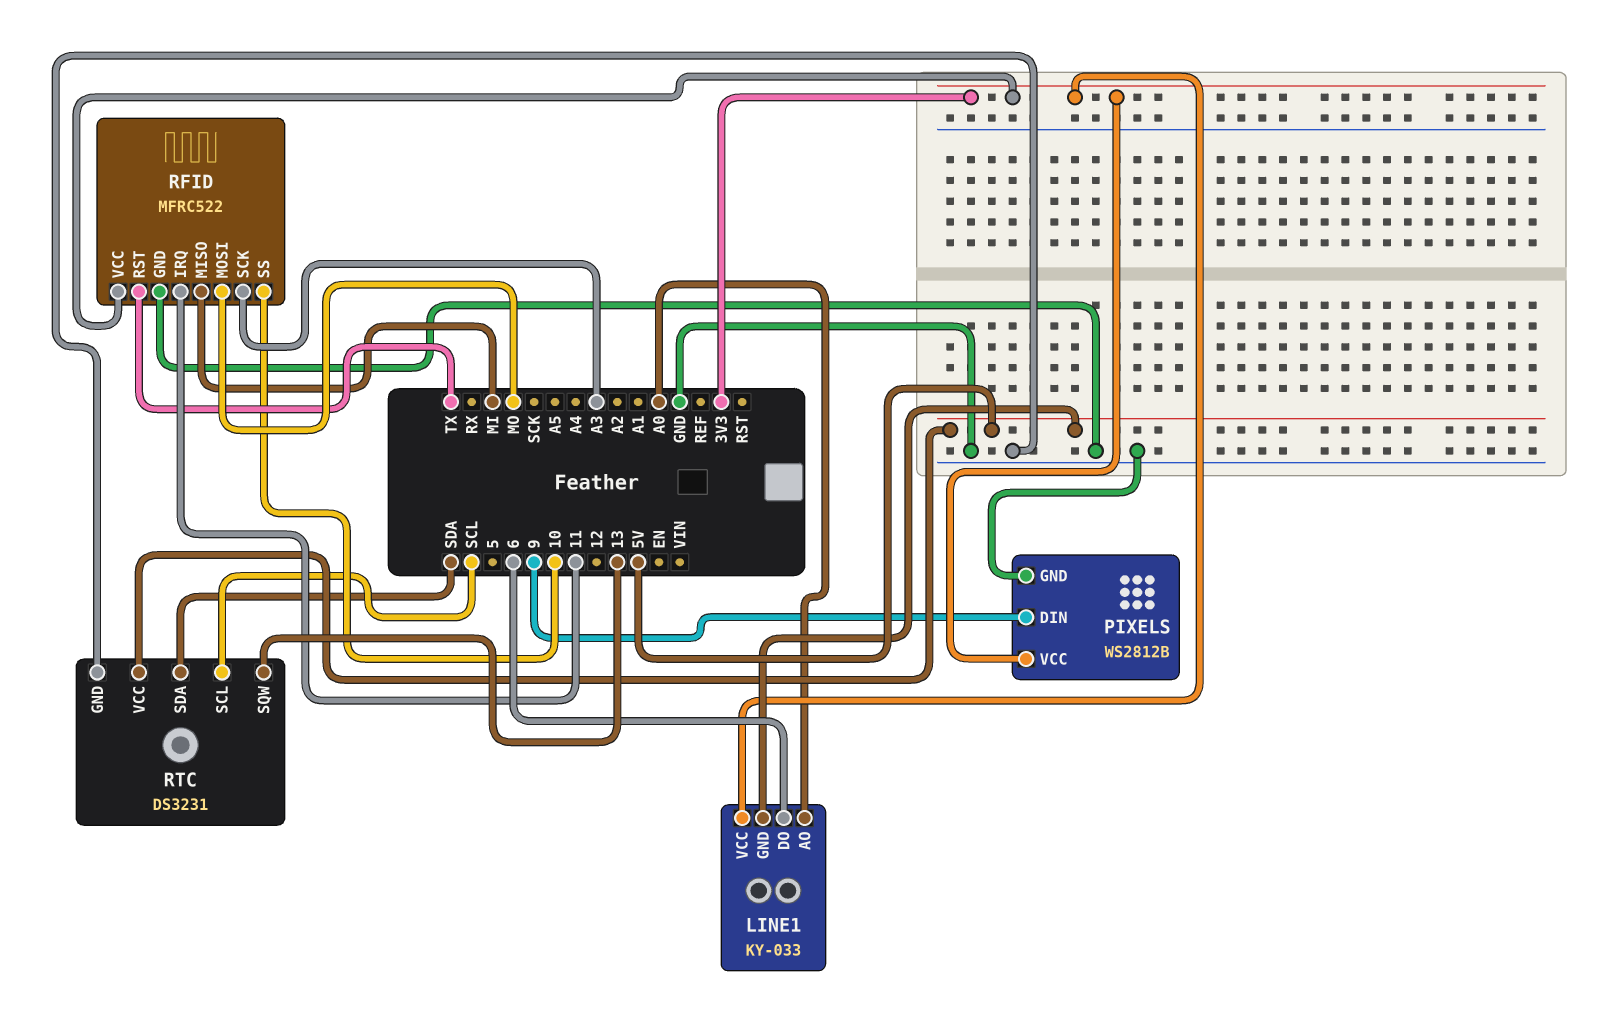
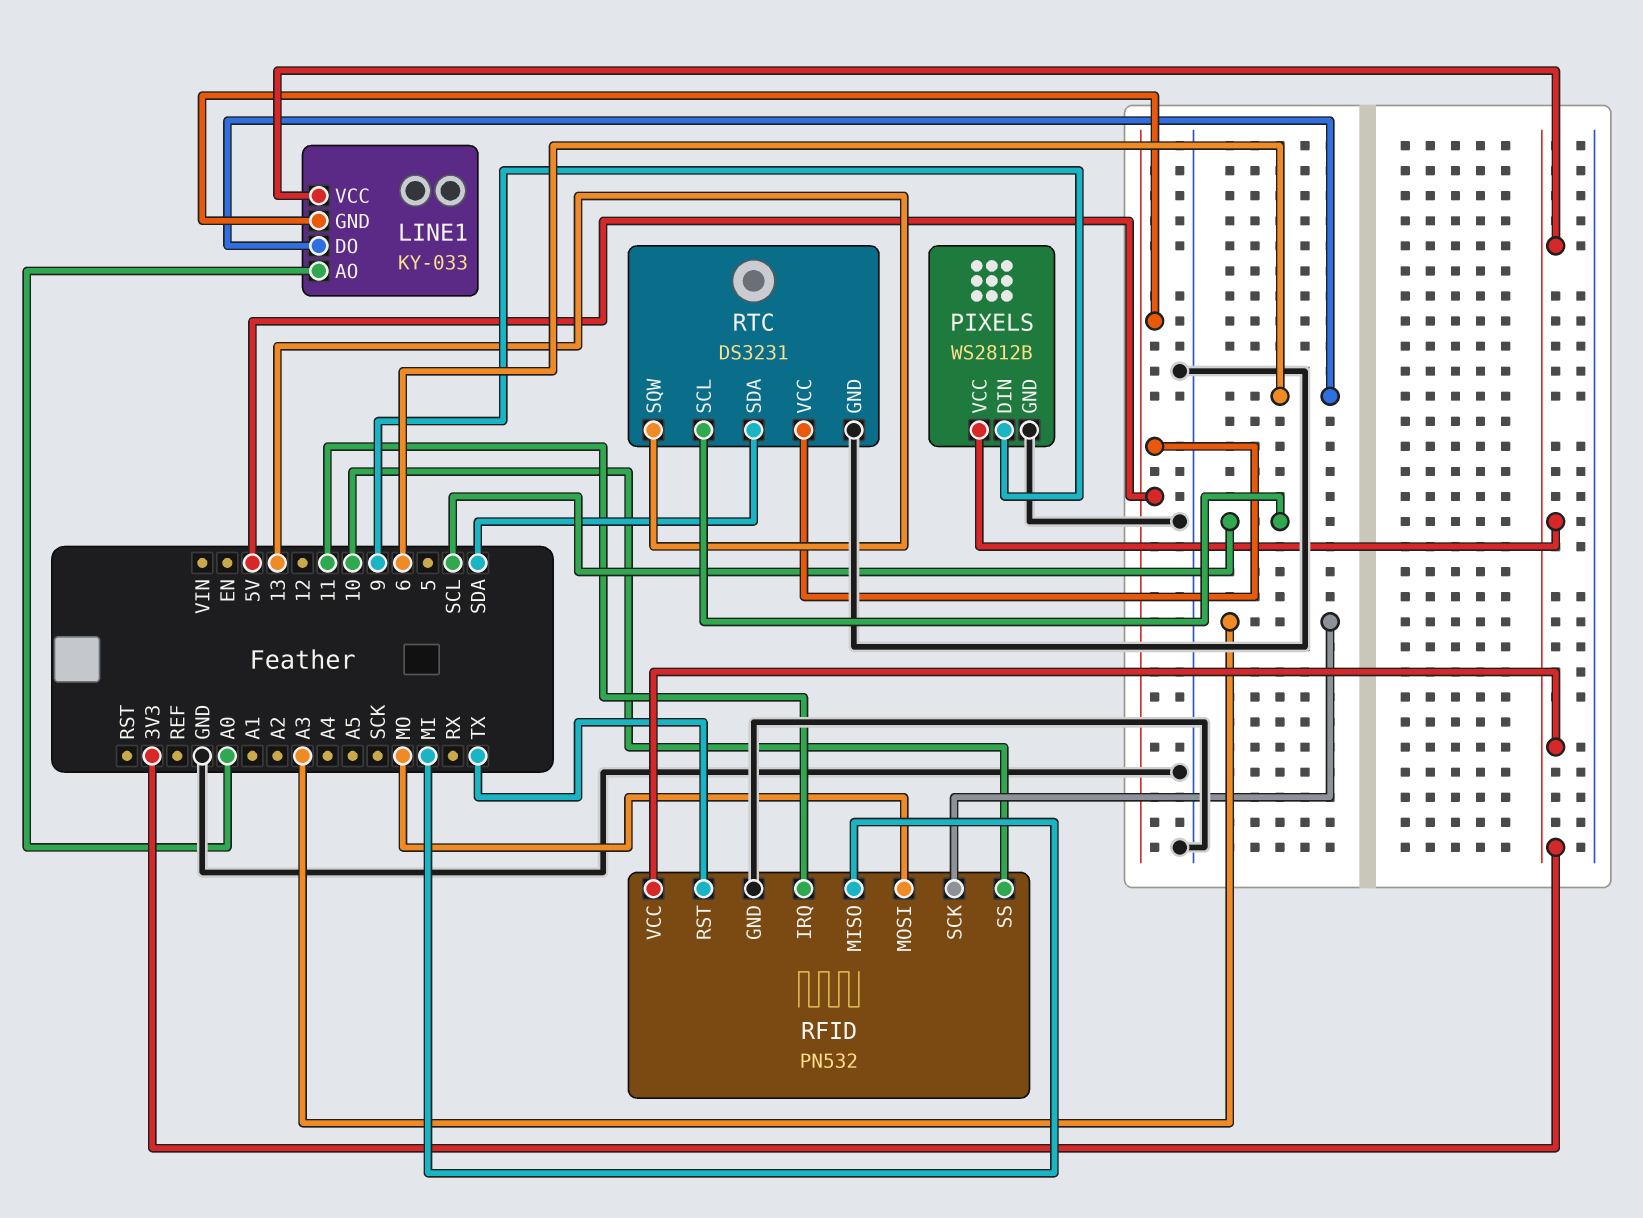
RFID: MFRC522 -> PN532

